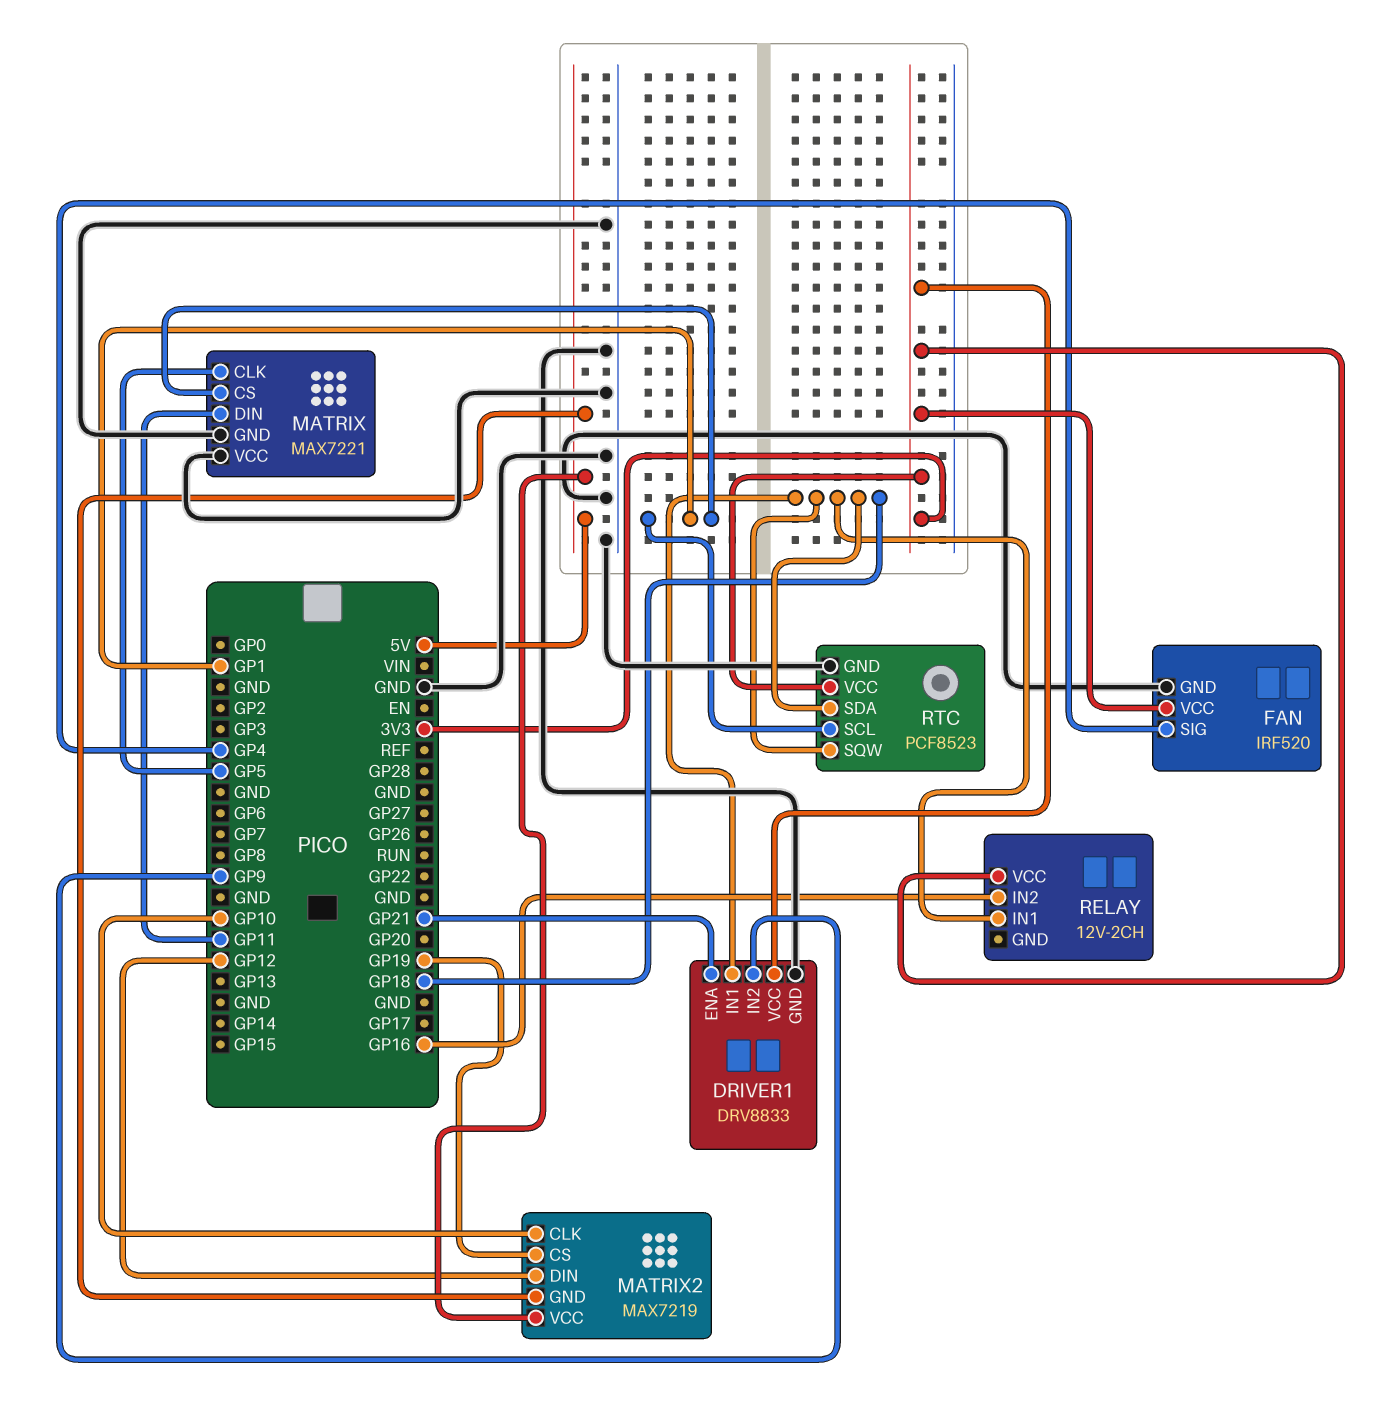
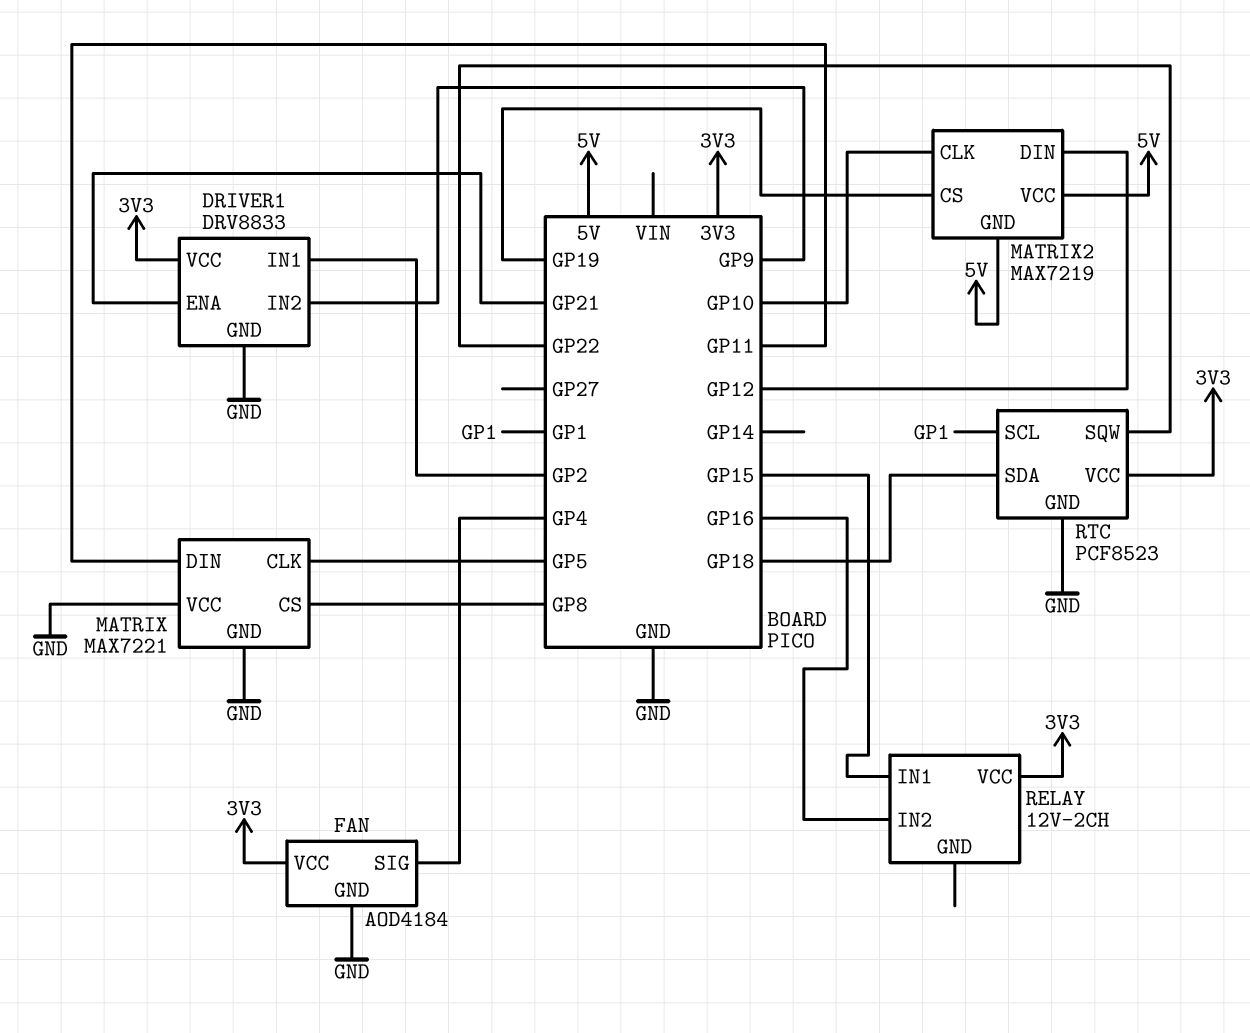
DRIVER1 pin IN1: GP18 -> GP2
FAN: IRF520 -> AOD4184
MATRIX pin CS: GP1 -> GP8
RELAY pin IN1: GP18 -> GP15
RTC pin SQW: GP18 -> GP22

